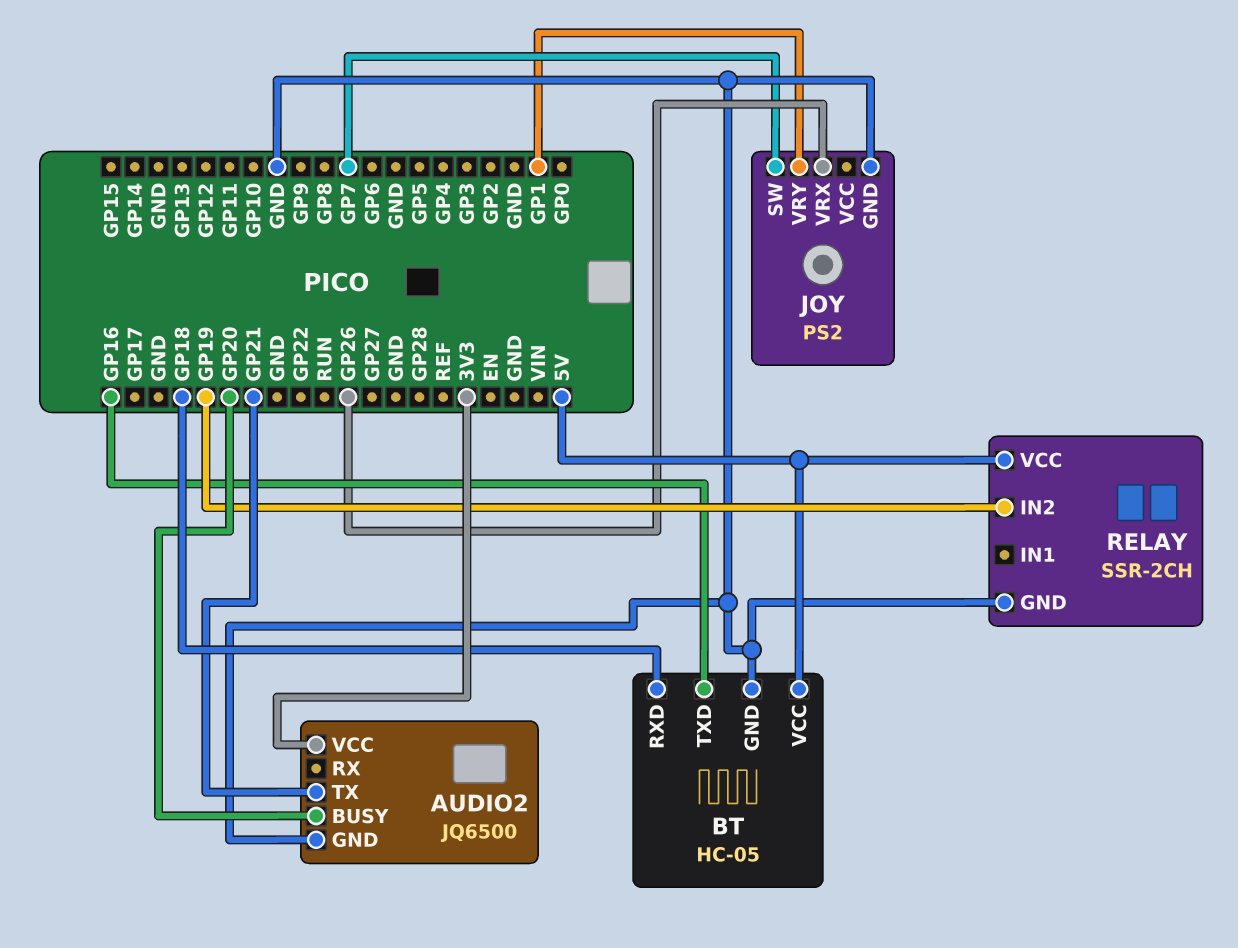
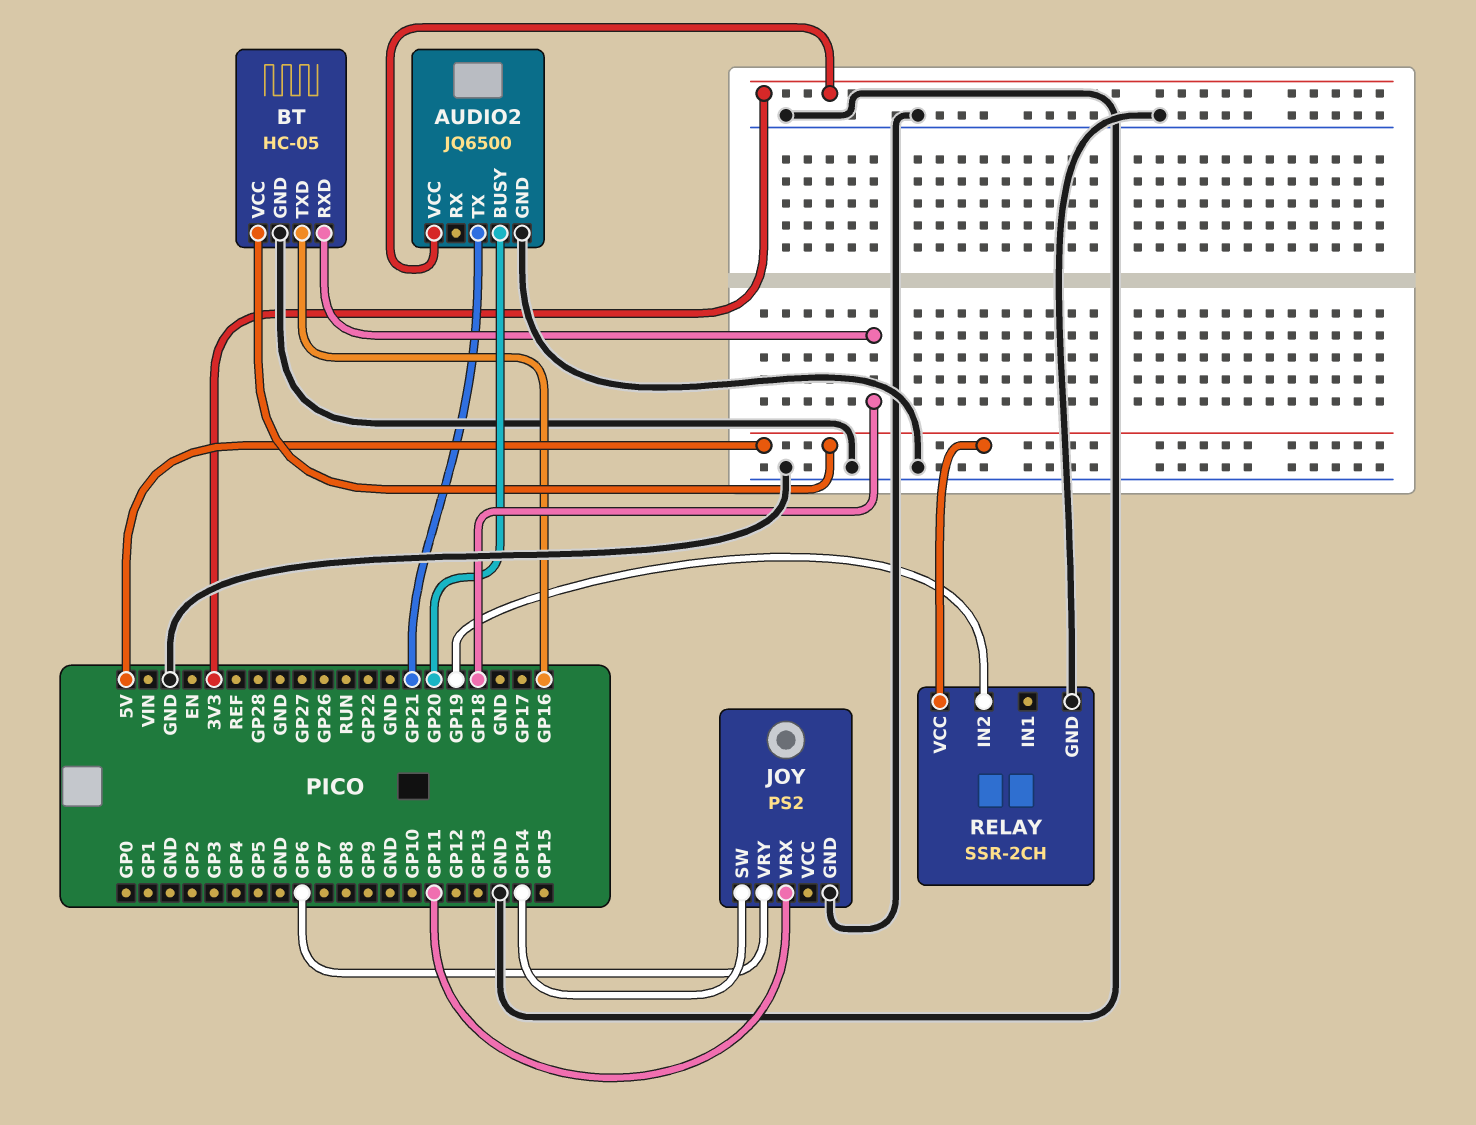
JOY pin SW: GP7 -> GP14
JOY pin VRX: GP26 -> GP11
JOY pin VRY: GP1 -> GP6

